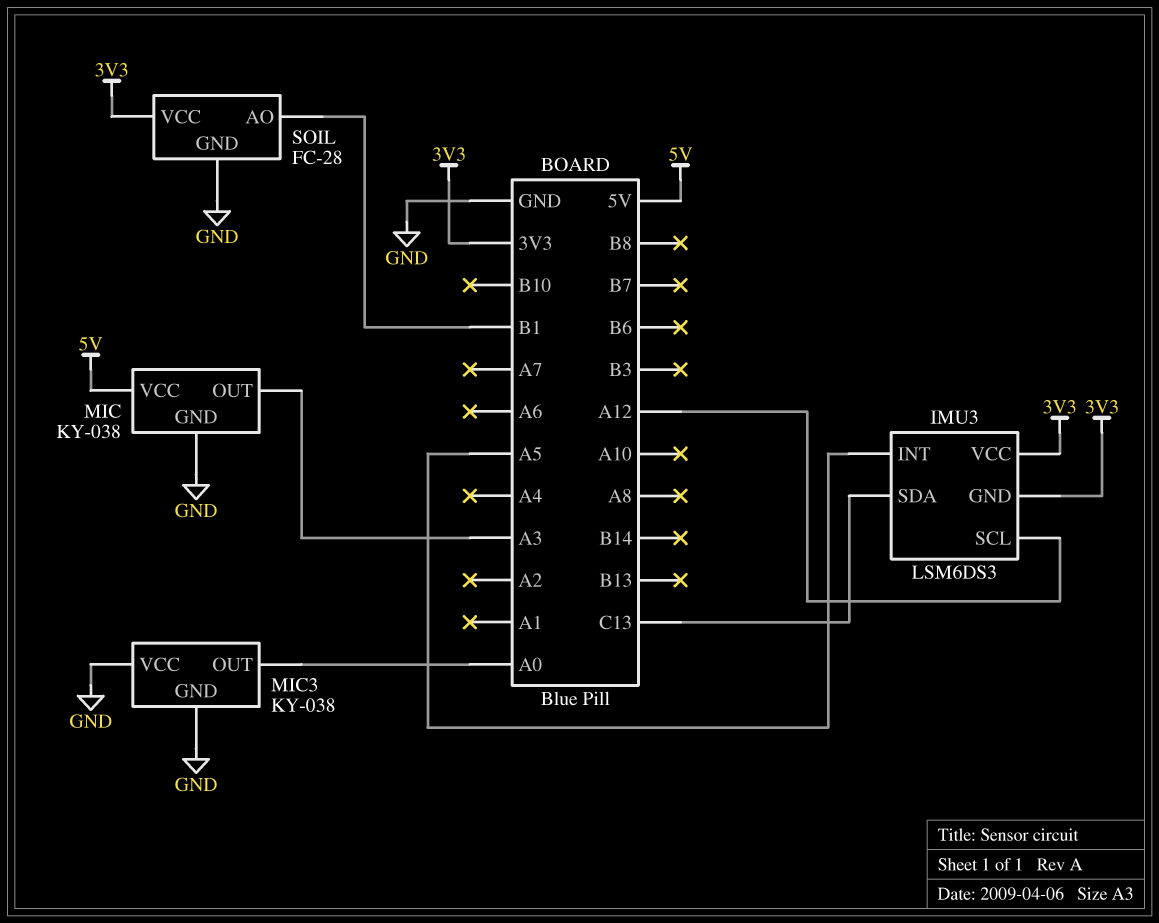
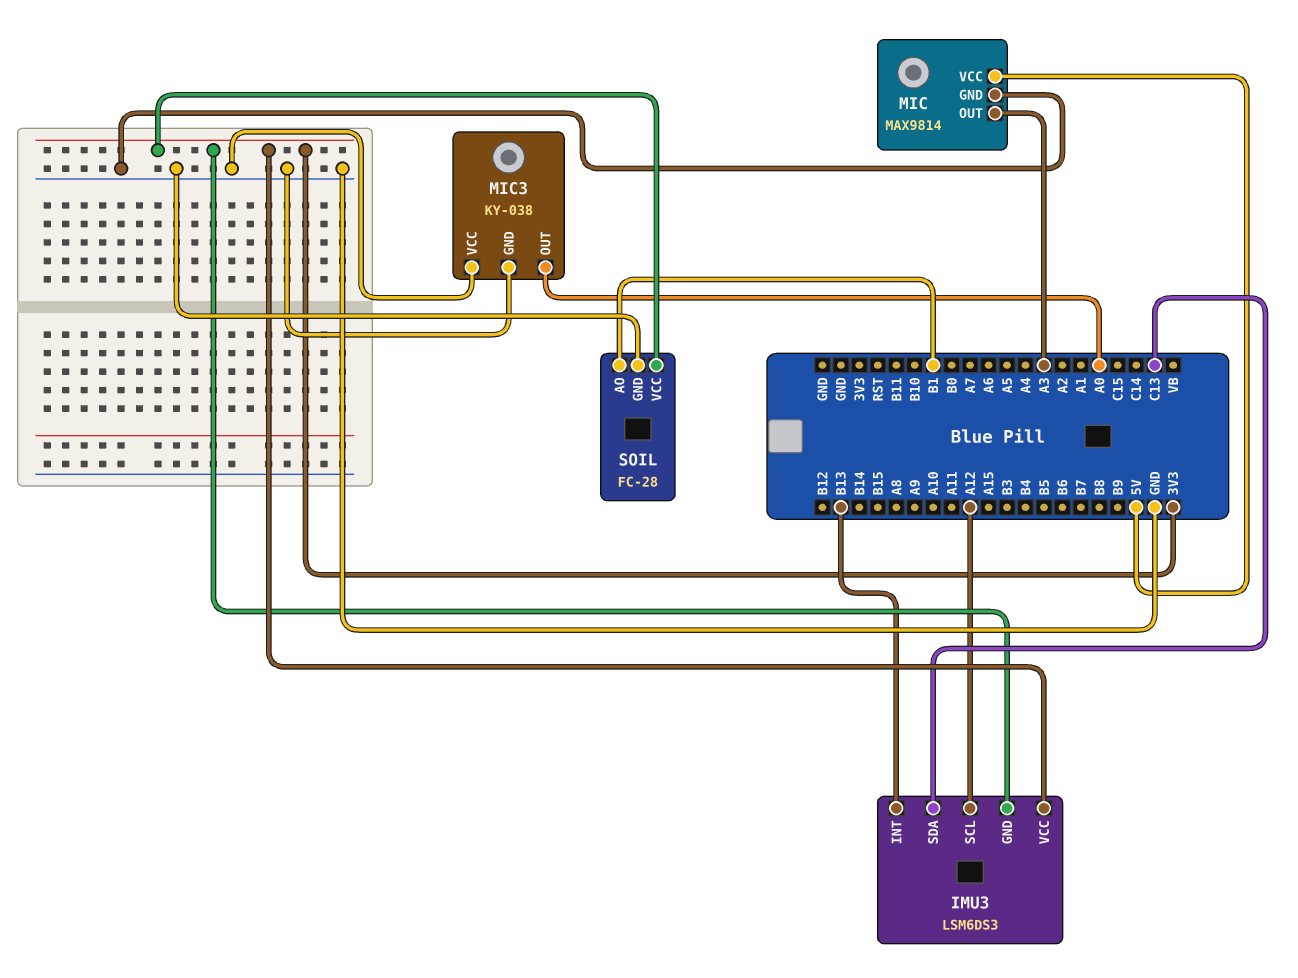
IMU3 pin INT: A5 -> B13
MIC: KY-038 -> MAX9814

